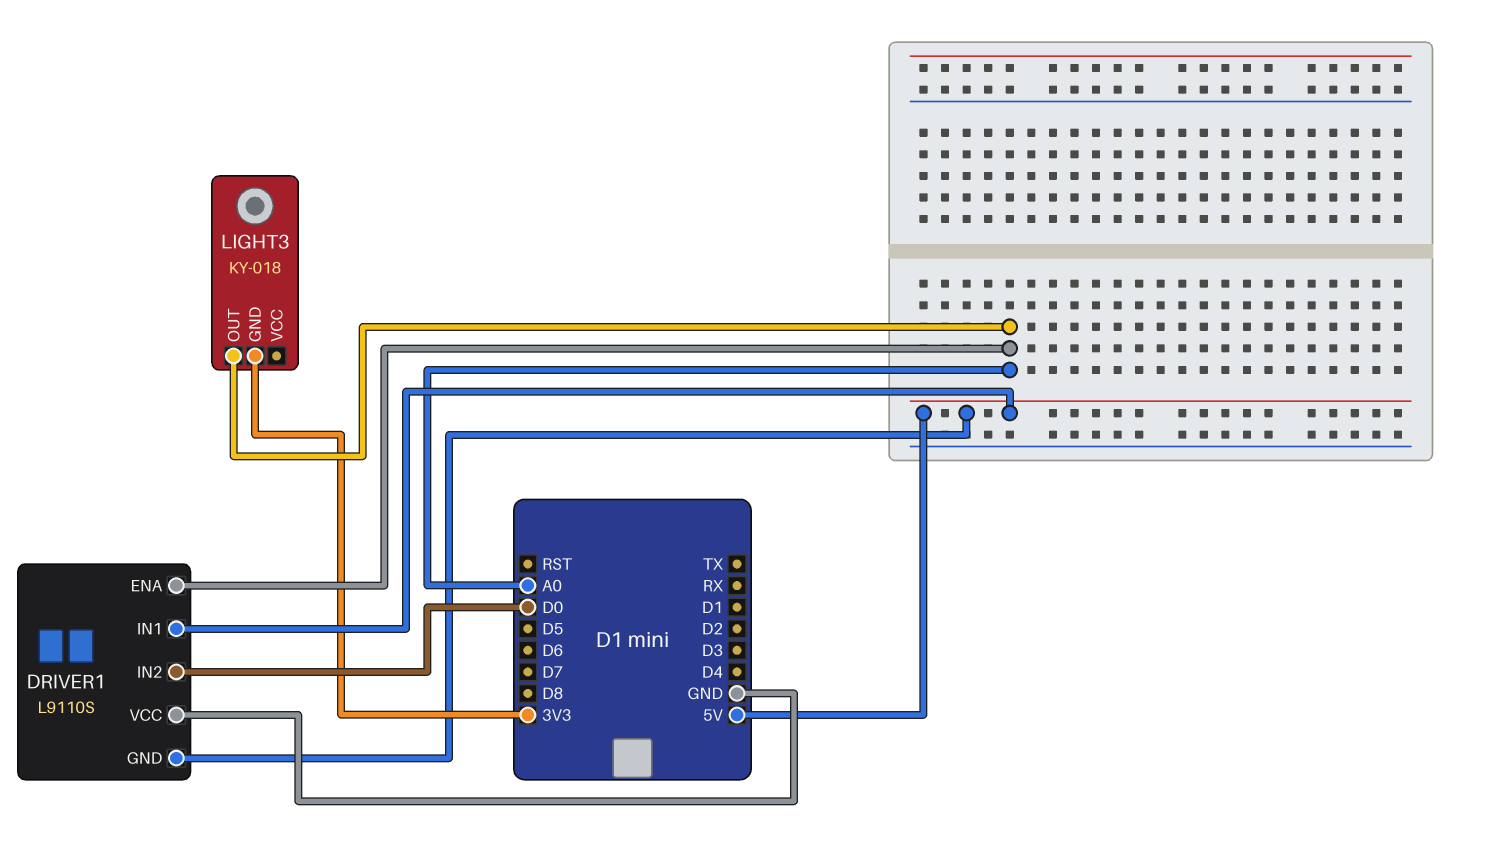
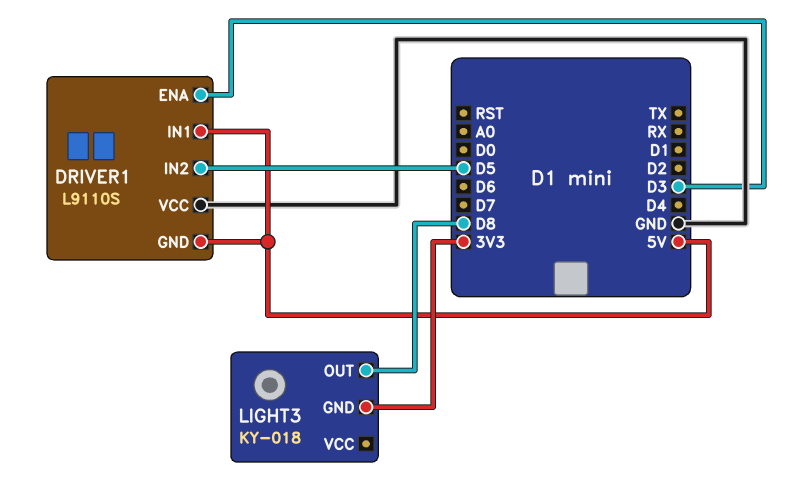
DRIVER1 pin ENA: A0 -> D3
DRIVER1 pin IN2: D0 -> D5
LIGHT3 pin OUT: A0 -> D8

